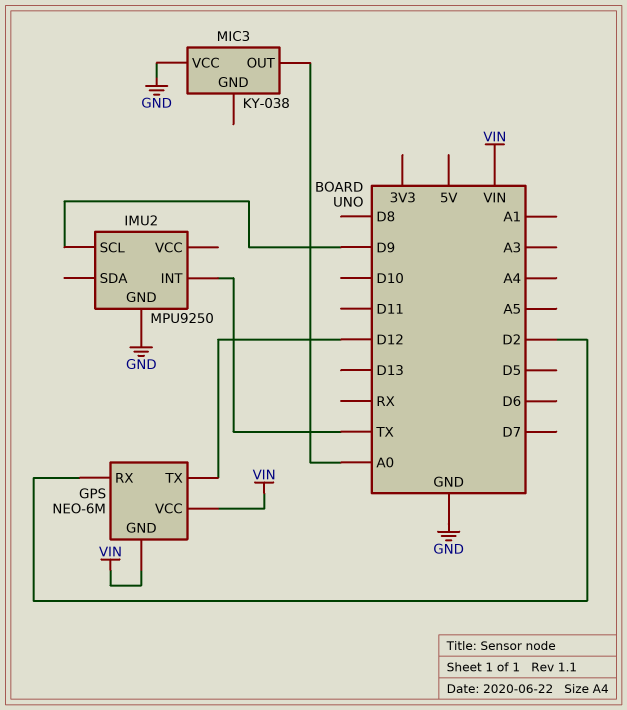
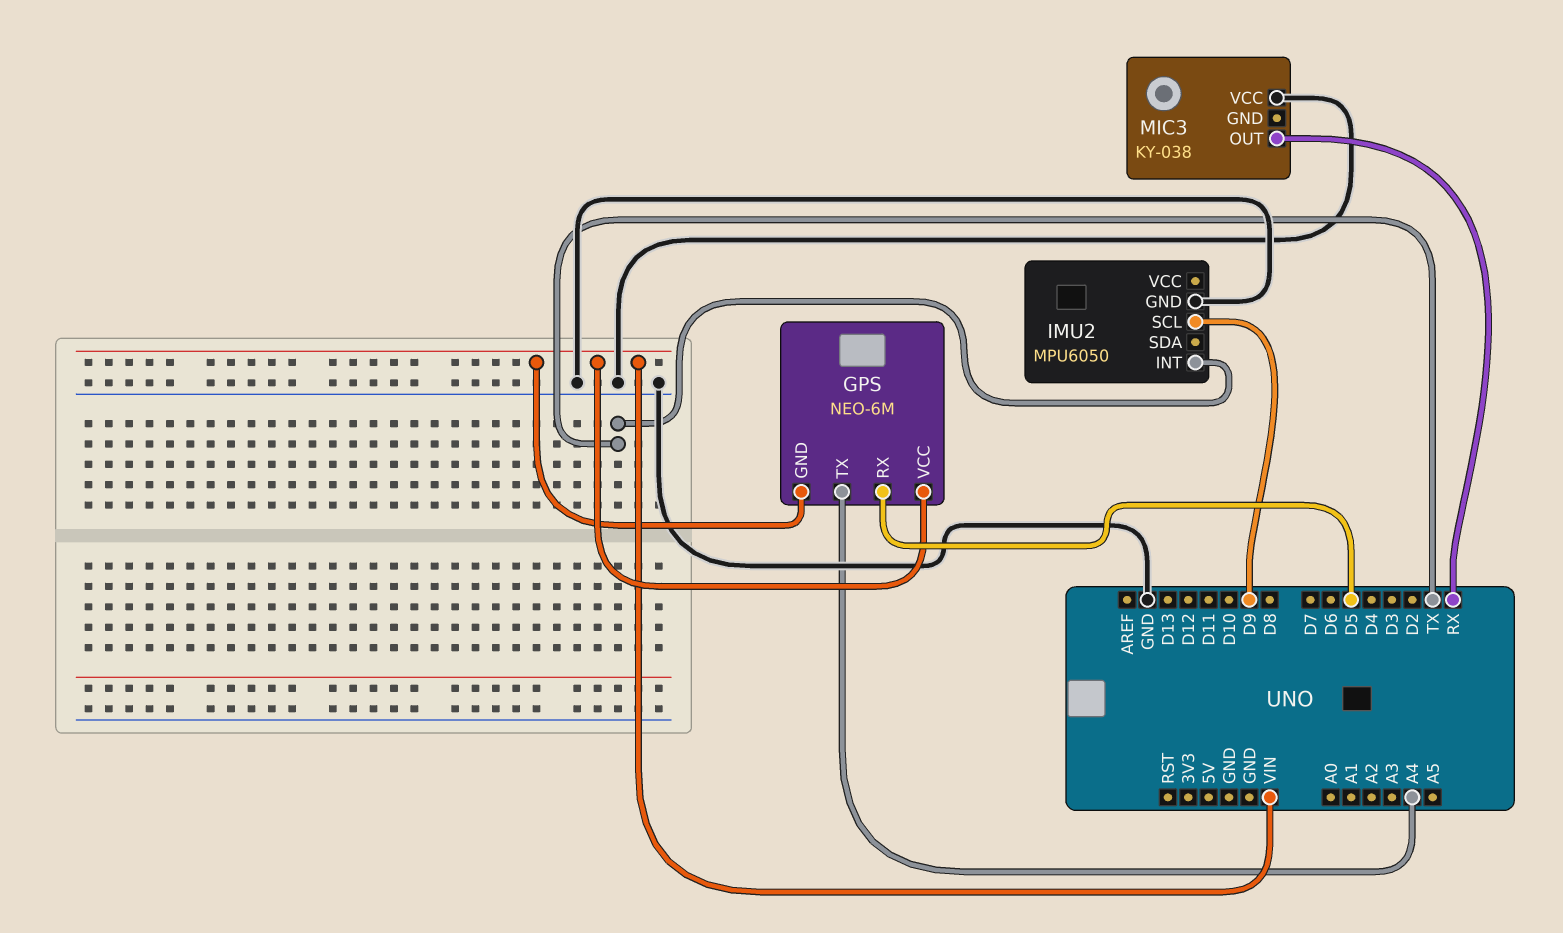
GPS pin RX: D2 -> D5
GPS pin TX: D12 -> A4
IMU2: MPU9250 -> MPU6050
MIC3 pin OUT: A0 -> RX

